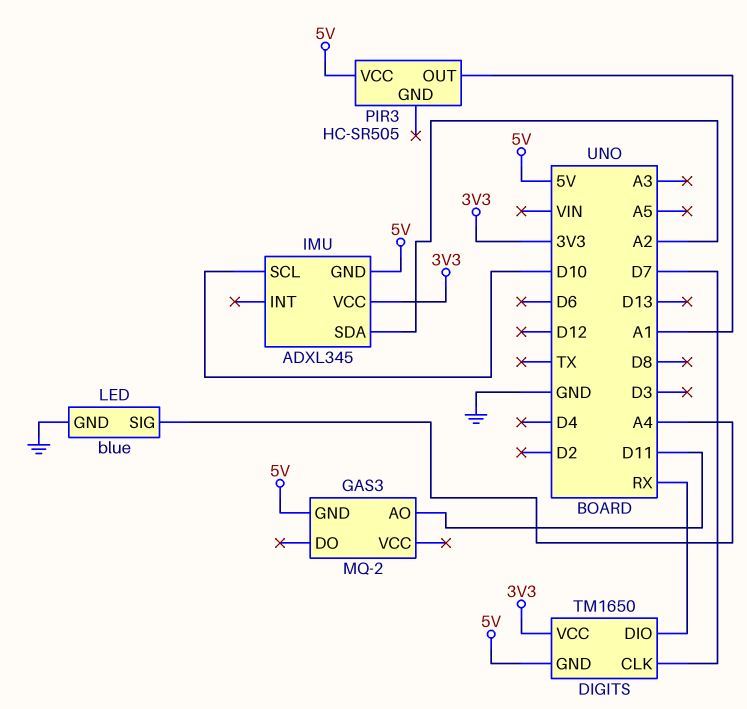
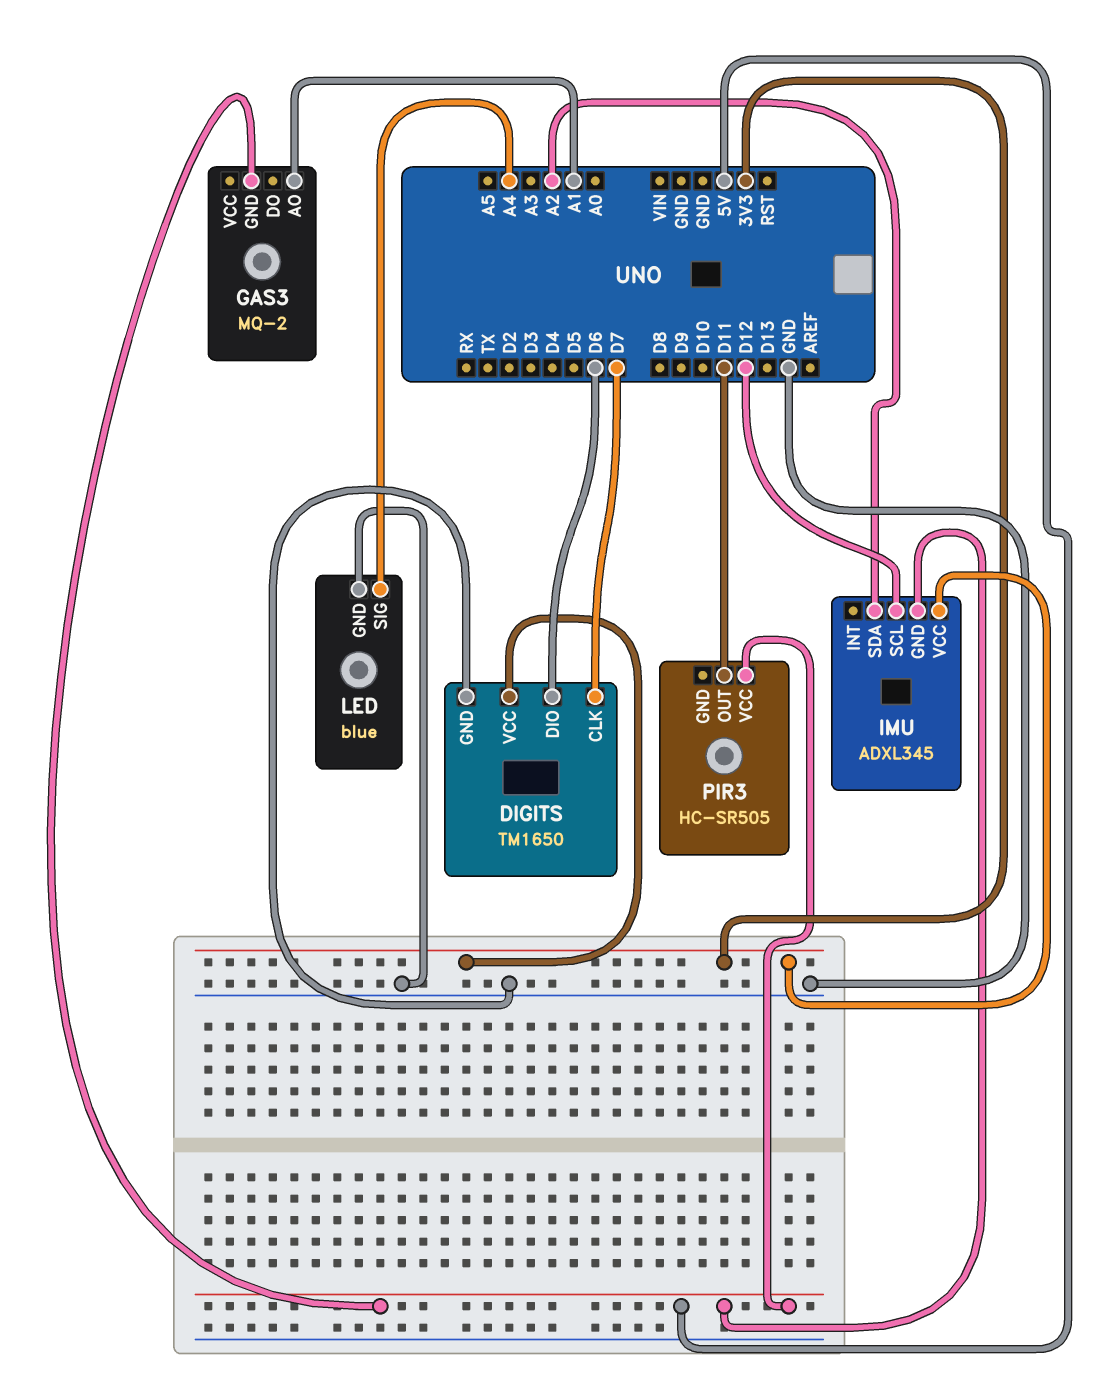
DIGITS pin DIO: RX -> D6
DIGITS pin GND: 5V -> GND
GAS3 pin AO: D11 -> A1
IMU pin SCL: D10 -> D12
PIR3 pin OUT: A1 -> D11

